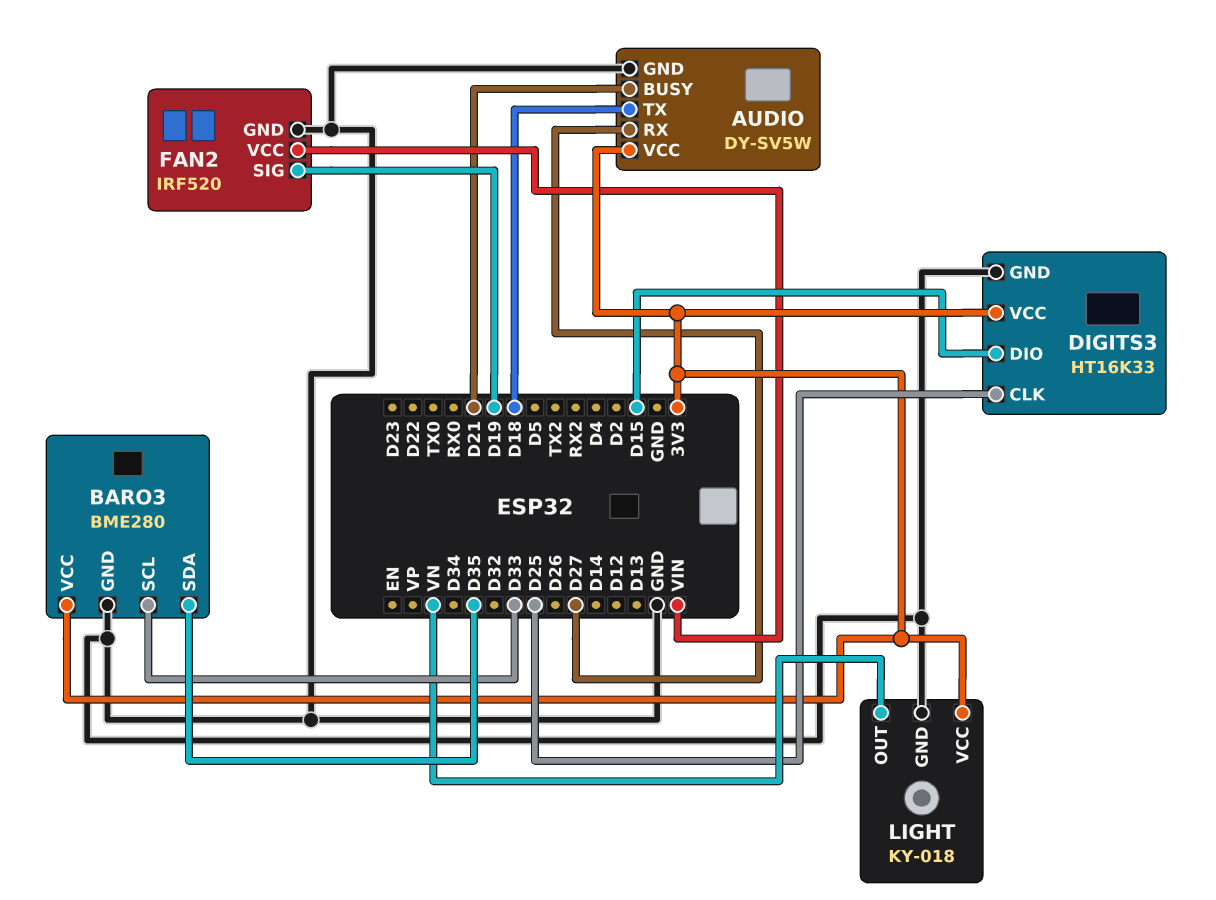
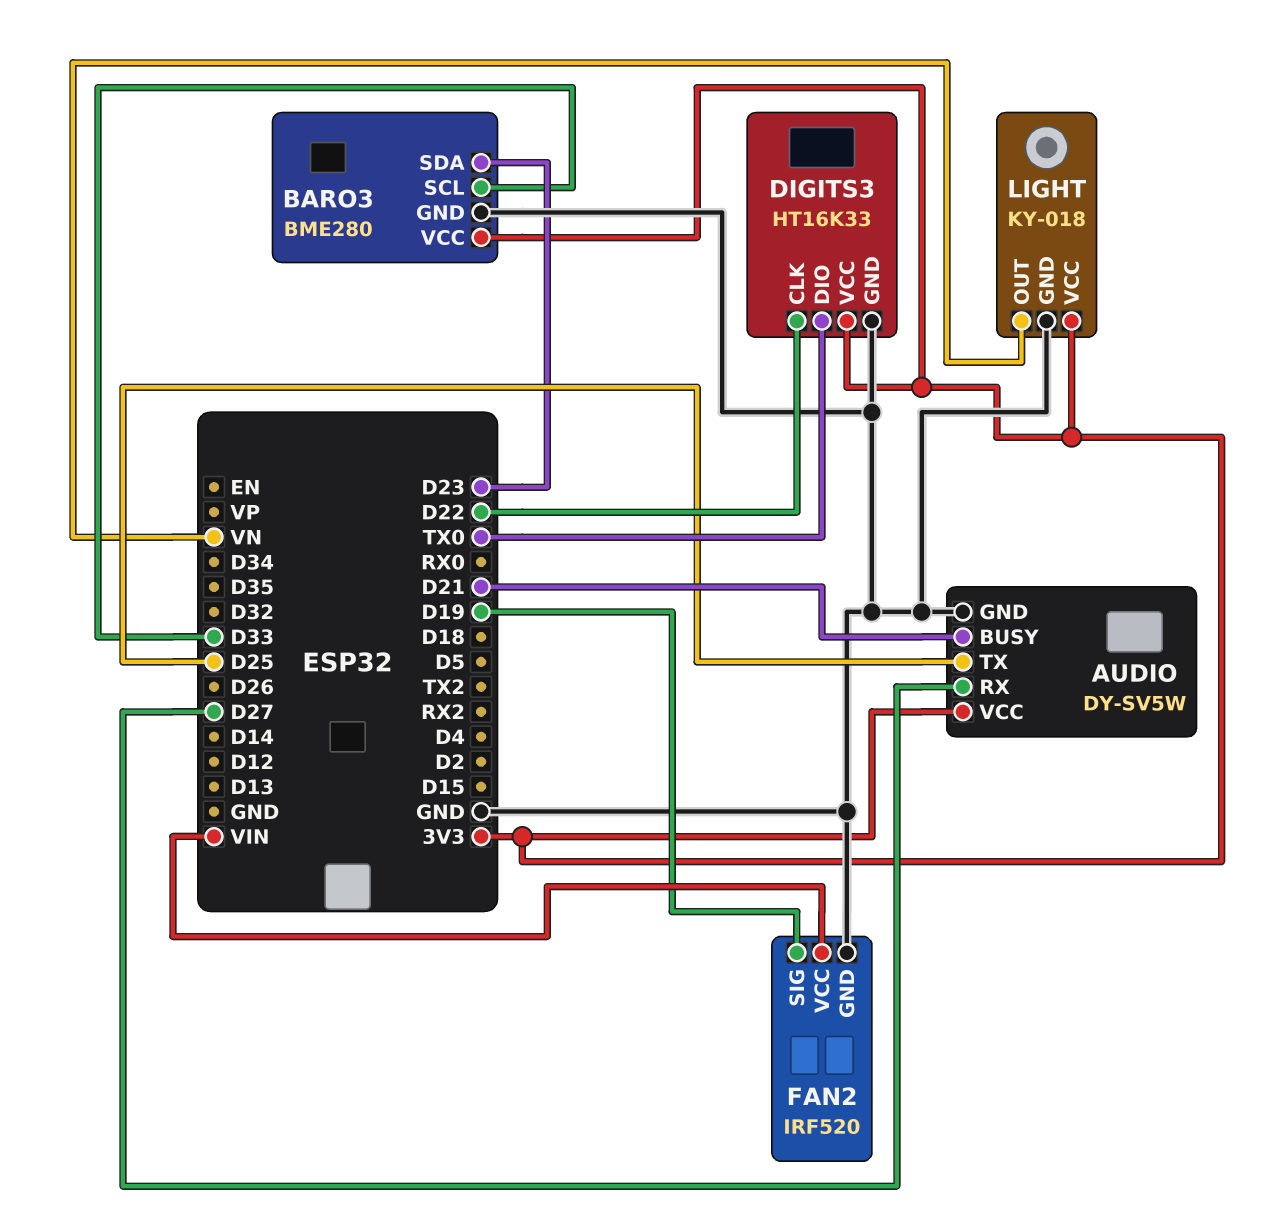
AUDIO pin TX: D18 -> D25
BARO3 pin SDA: D35 -> D23
DIGITS3 pin CLK: D25 -> D22
DIGITS3 pin DIO: D15 -> TX0

